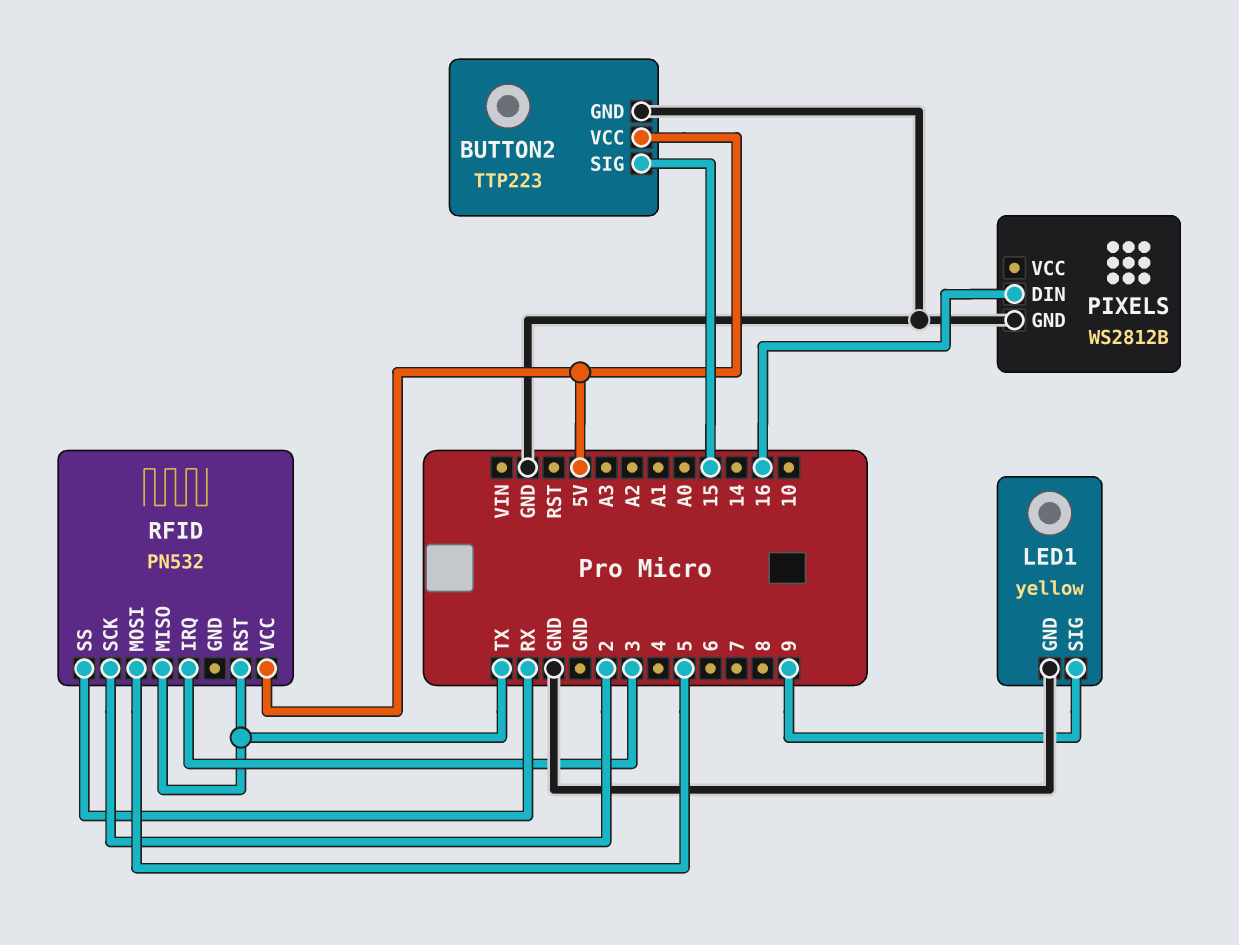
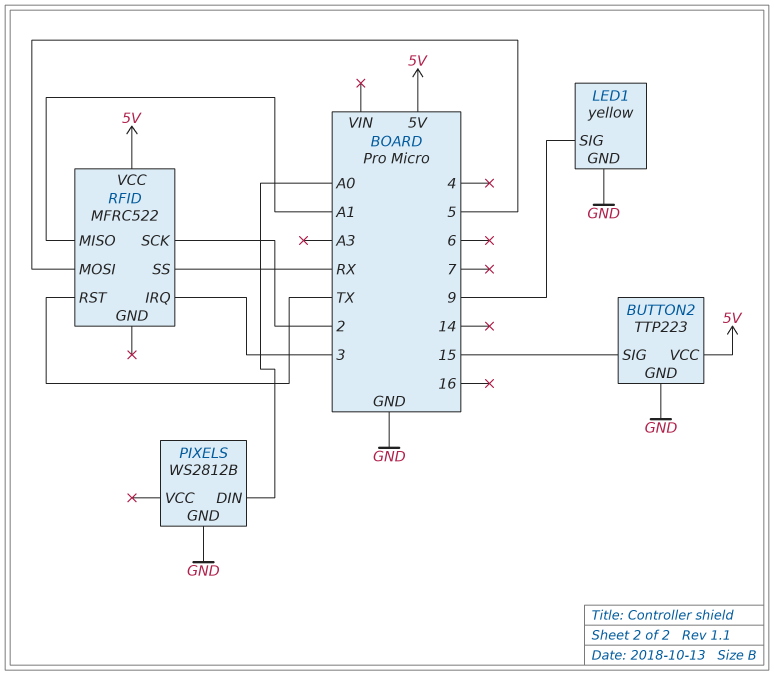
PIXELS pin DIN: 16 -> A0
RFID: PN532 -> MFRC522
RFID pin MISO: TX -> A1

